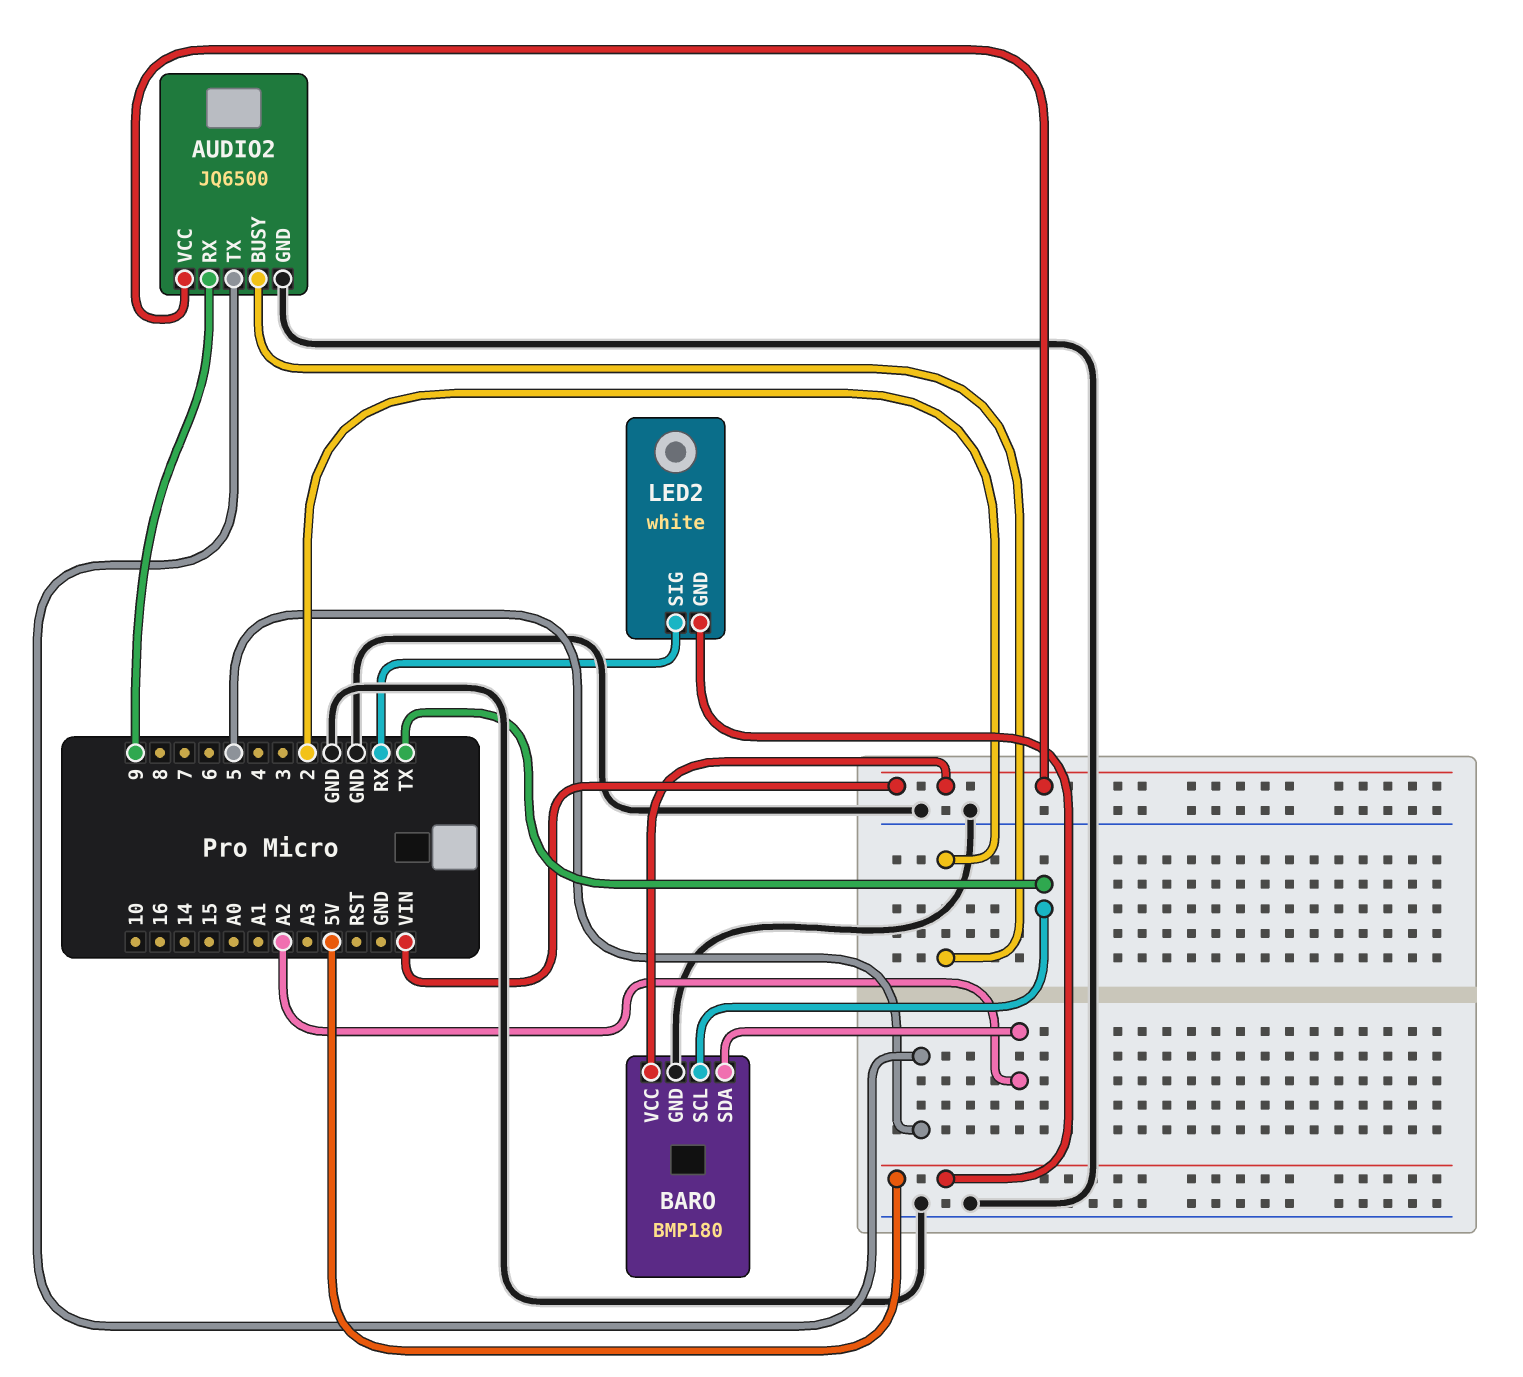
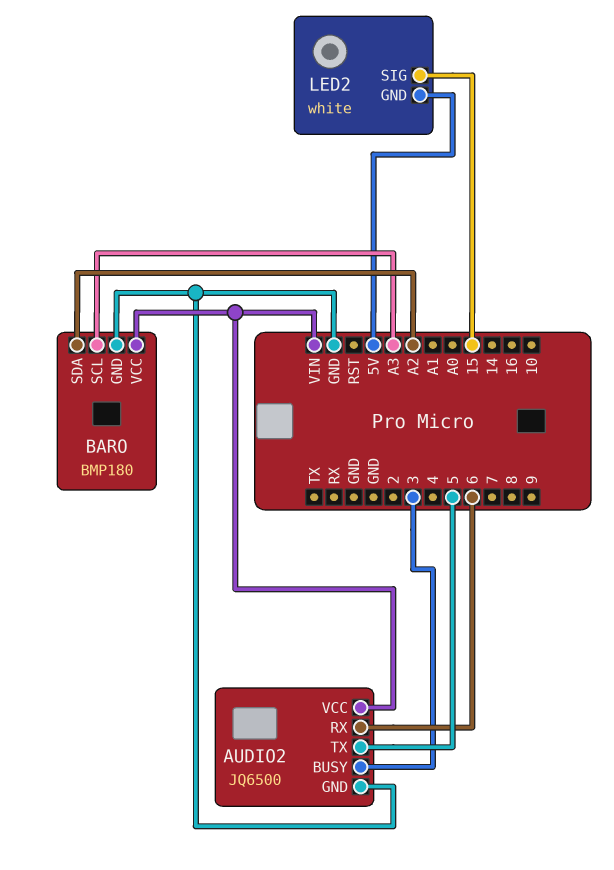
AUDIO2 pin BUSY: 2 -> 3
AUDIO2 pin RX: 9 -> 6
BARO pin SCL: TX -> A3
LED2 pin SIG: RX -> 15

